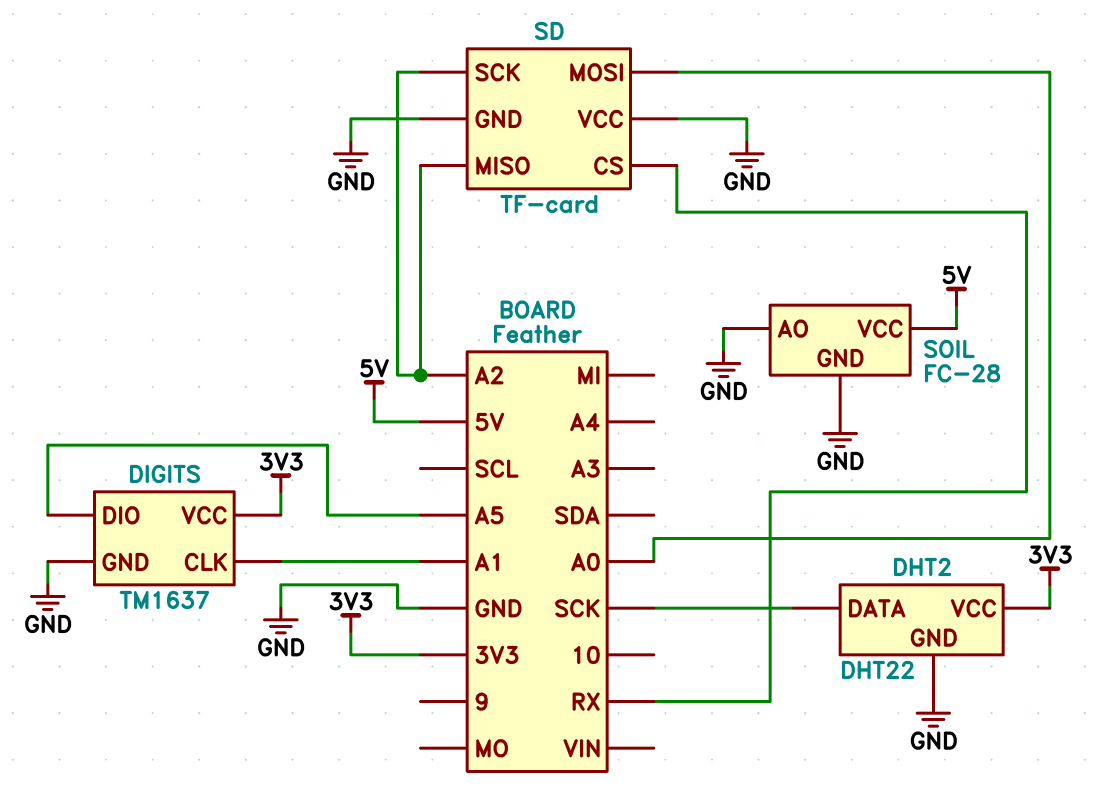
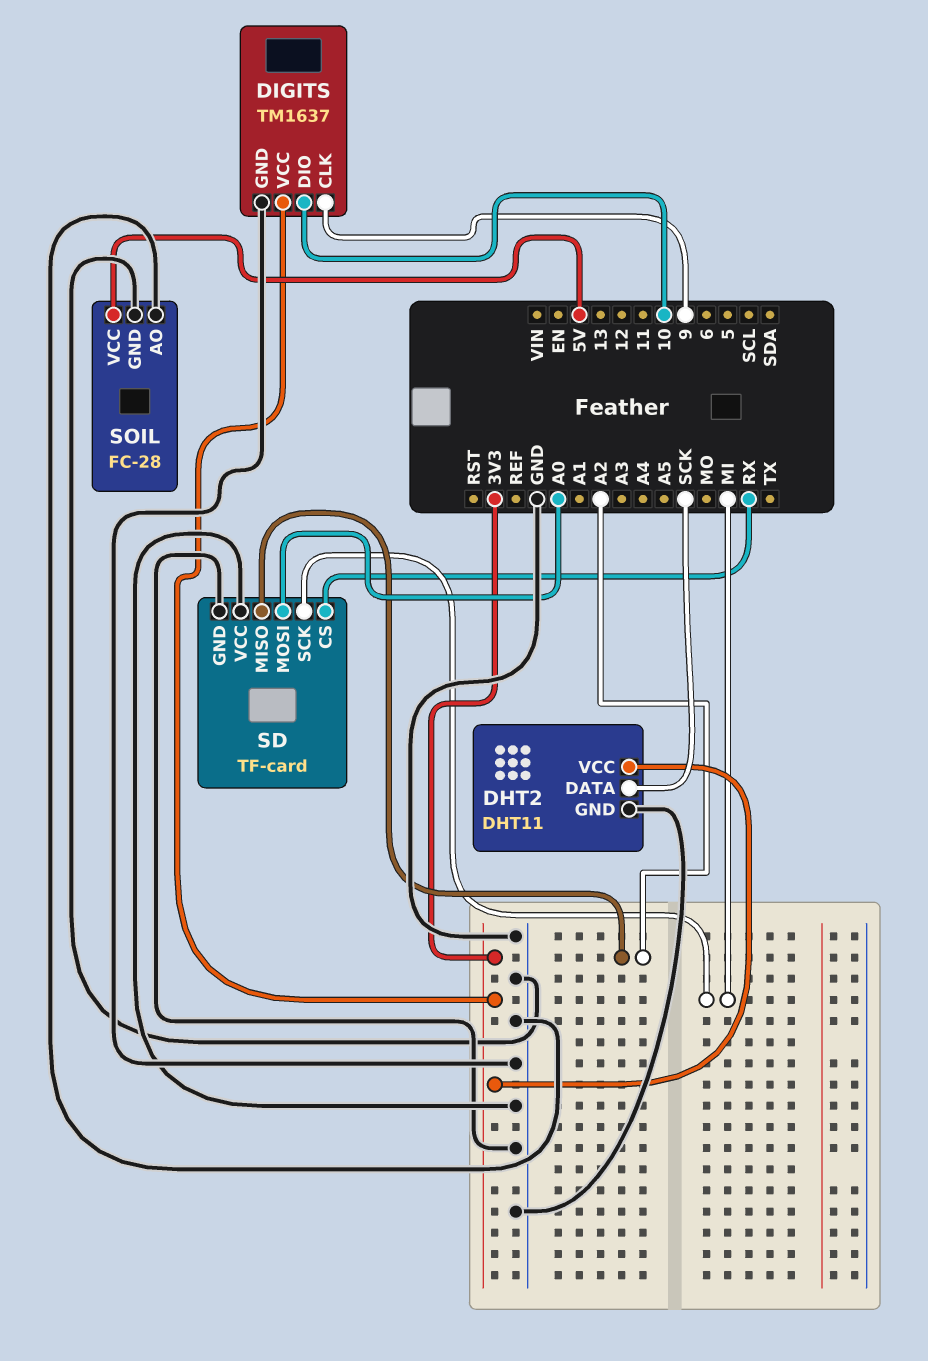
DHT2: DHT22 -> DHT11
DIGITS pin CLK: A1 -> 9
DIGITS pin DIO: A5 -> 10
SD pin SCK: A2 -> MI

